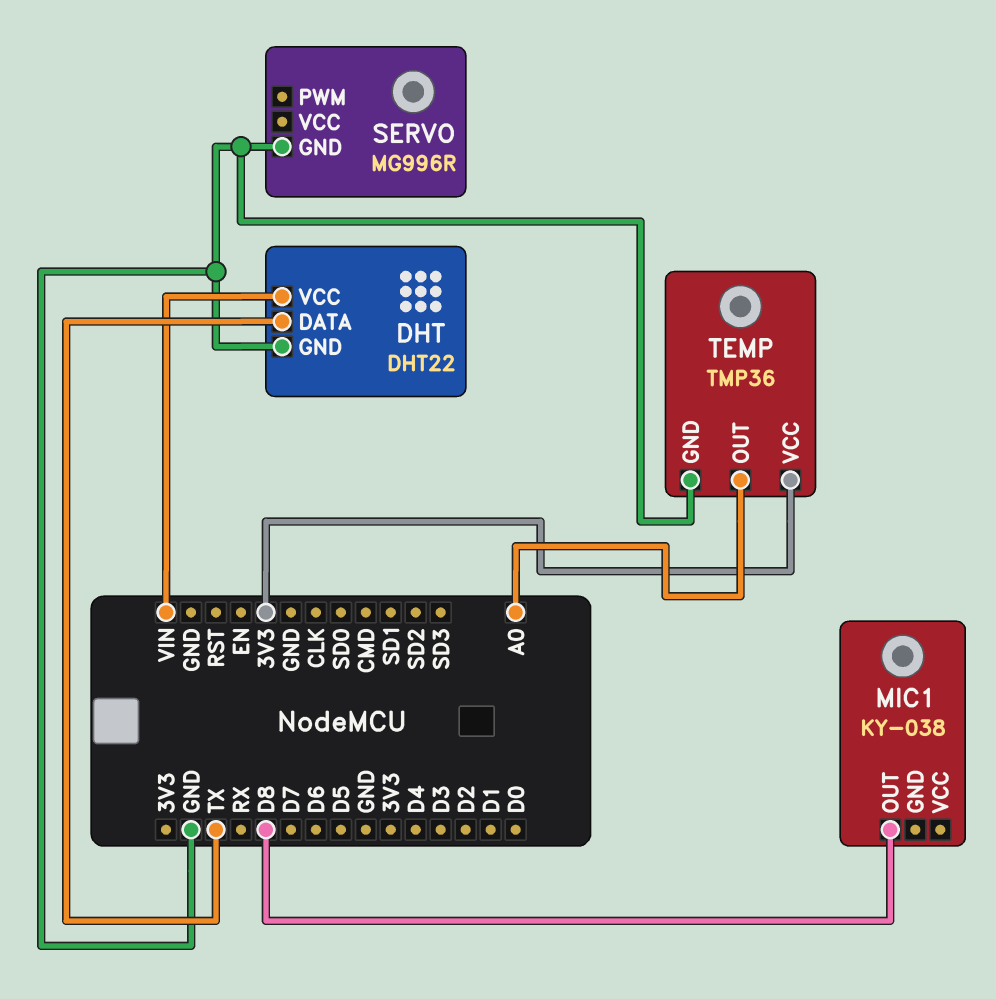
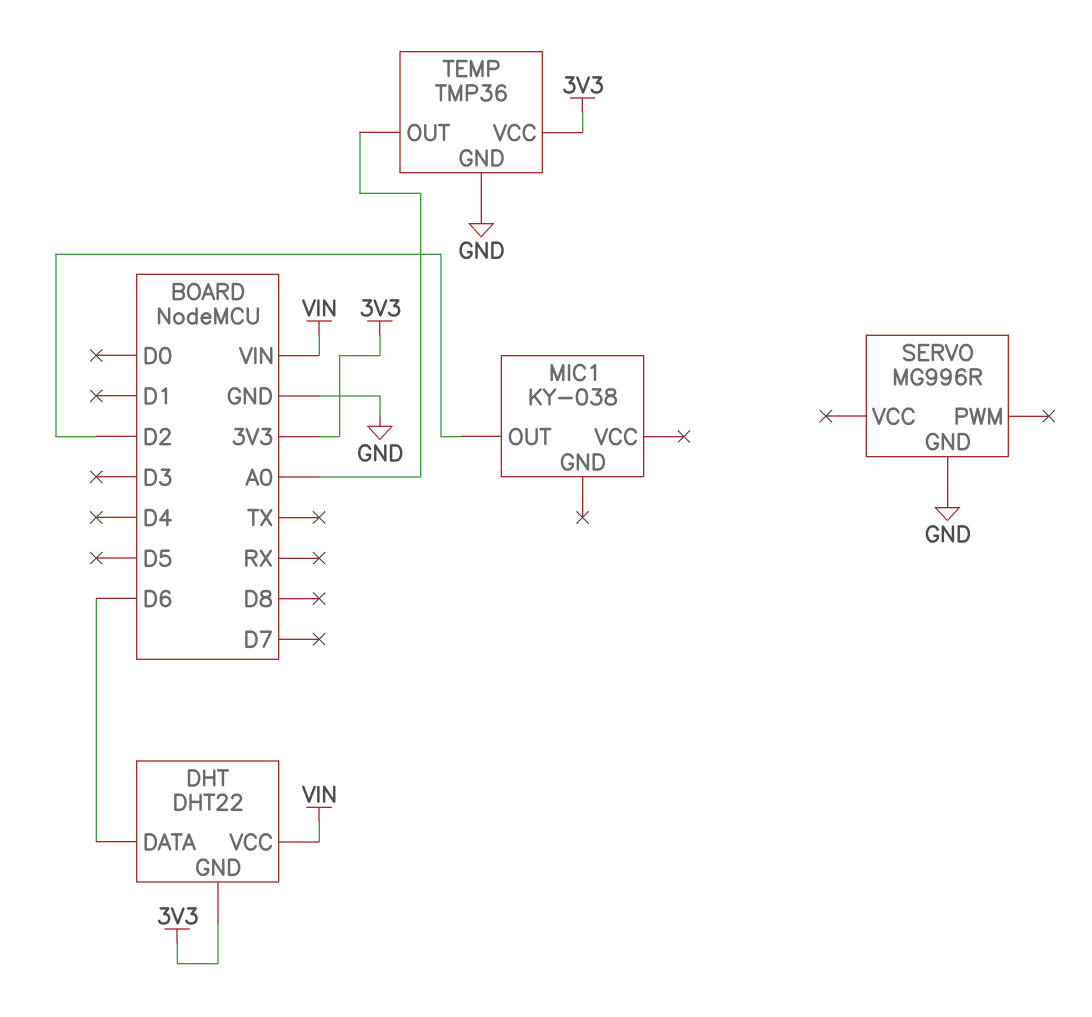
DHT pin DATA: TX -> D6
DHT pin GND: GND -> 3V3
MIC1 pin OUT: D8 -> D2

